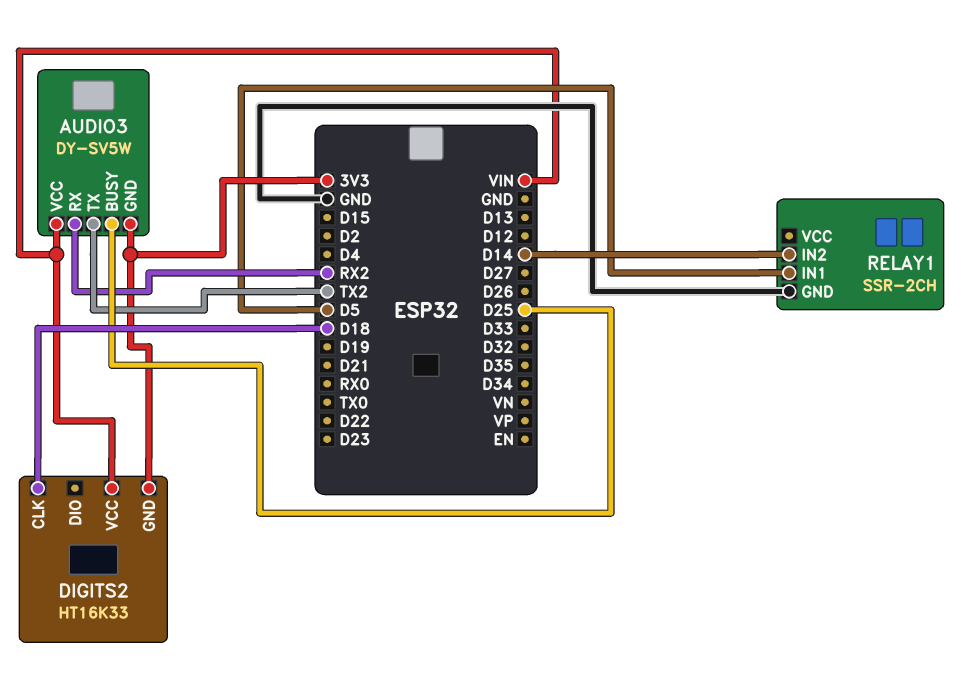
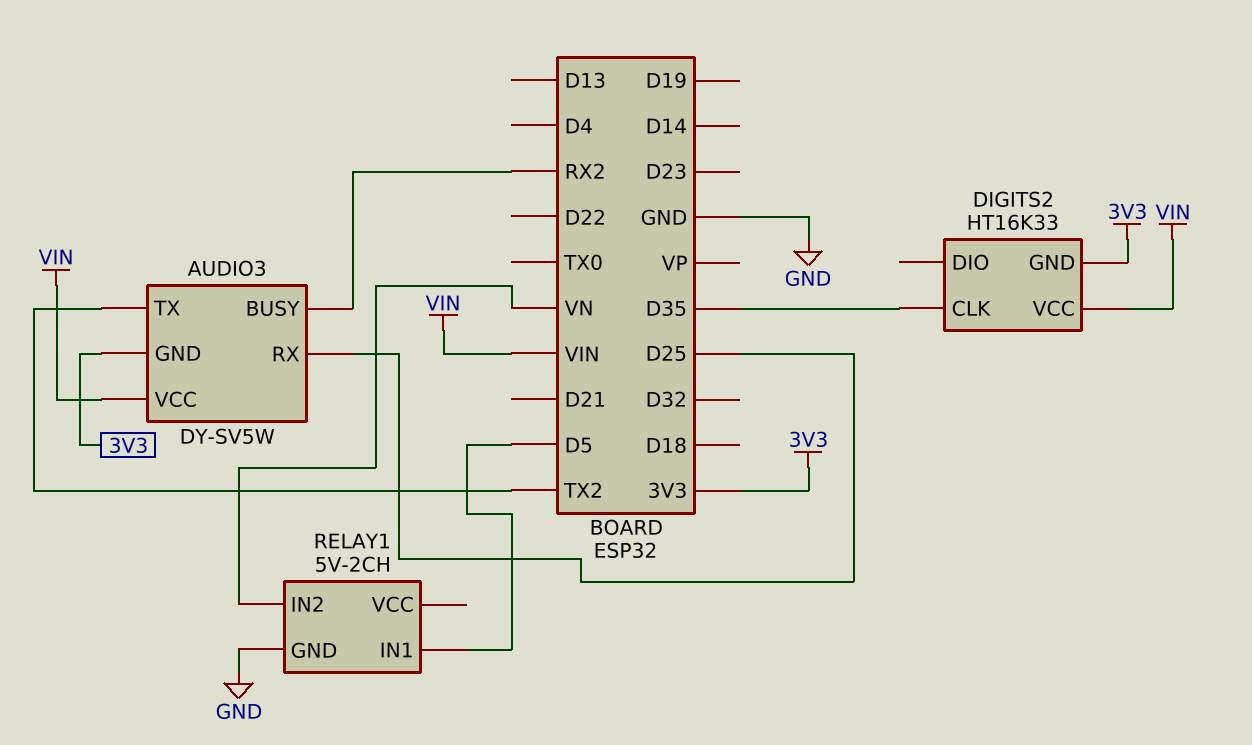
AUDIO3 pin BUSY: D25 -> RX2
AUDIO3 pin RX: RX2 -> D25
DIGITS2 pin CLK: D18 -> D35
RELAY1: SSR-2CH -> 5V-2CH
RELAY1 pin IN2: D14 -> VN

